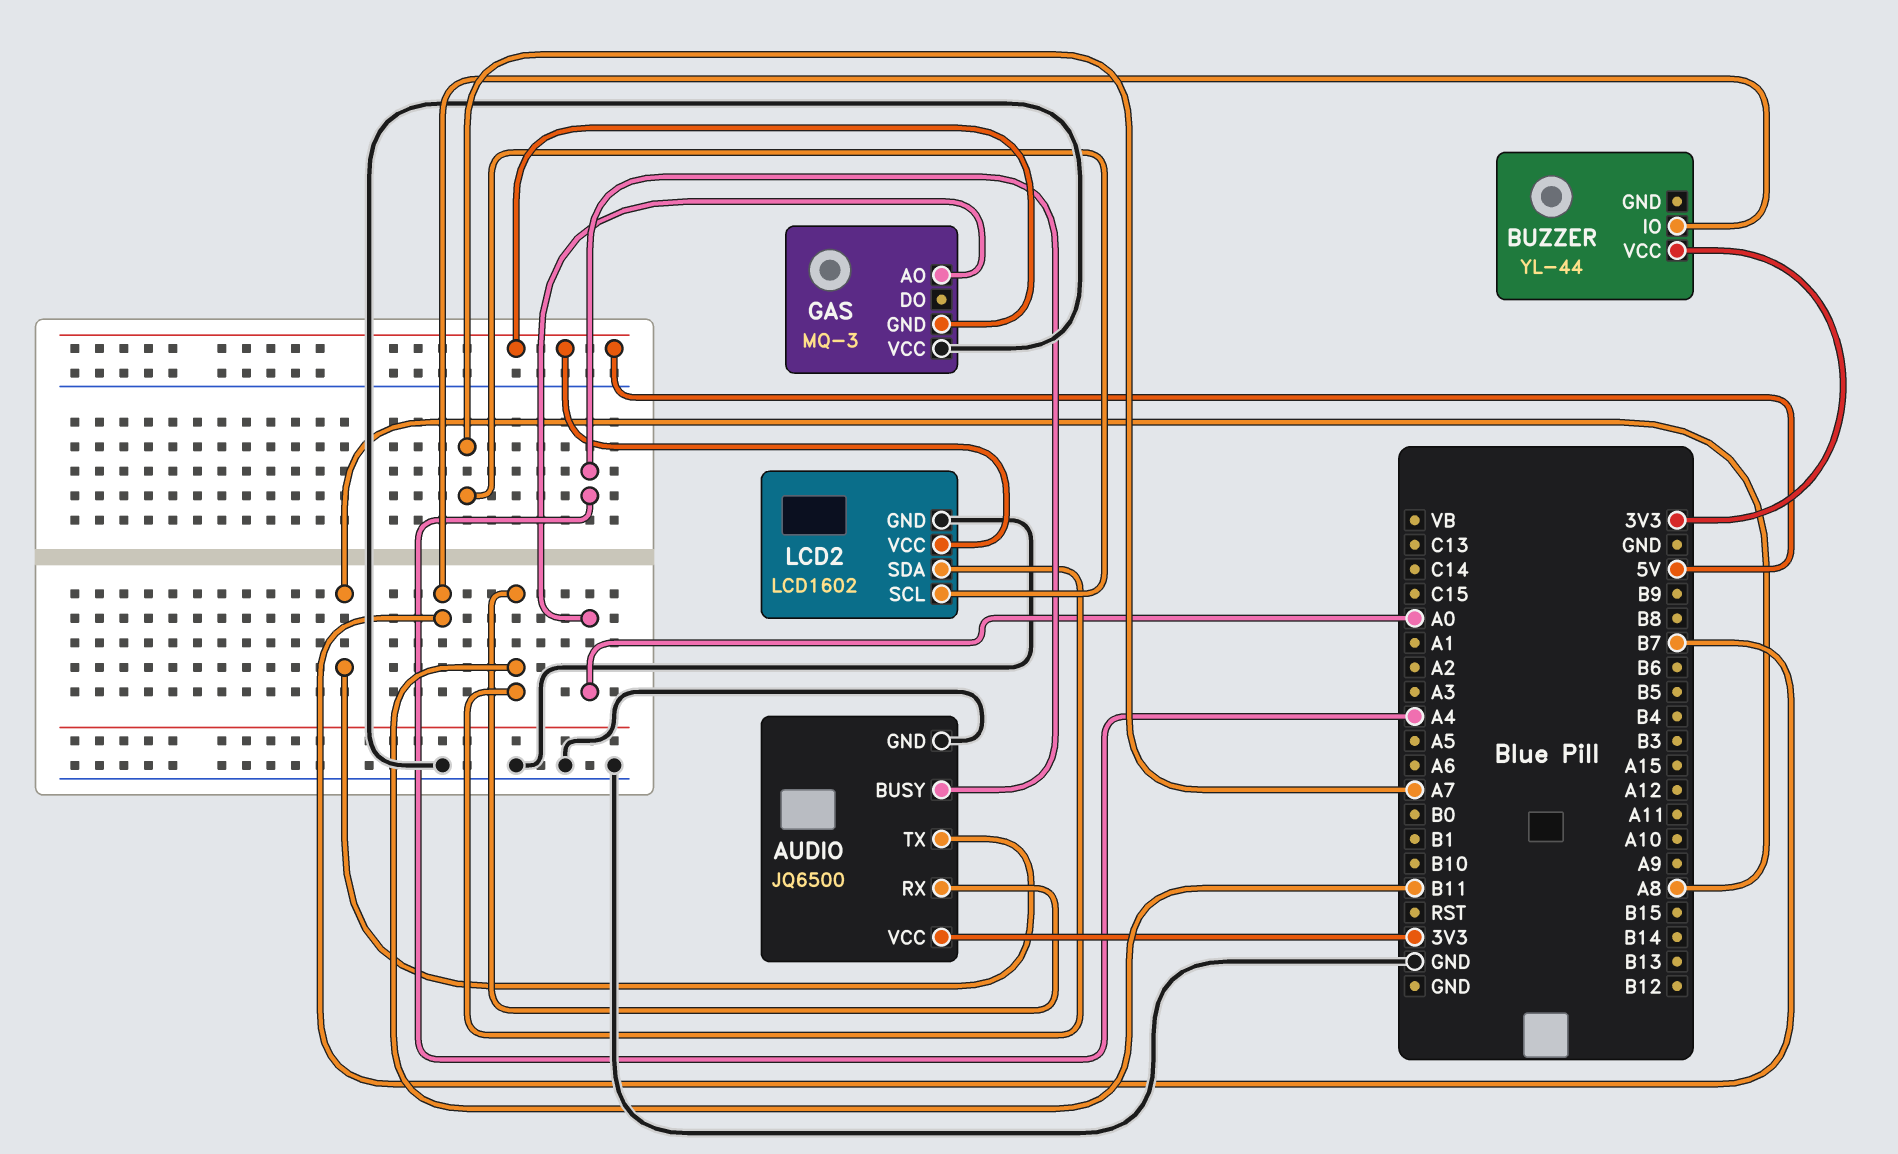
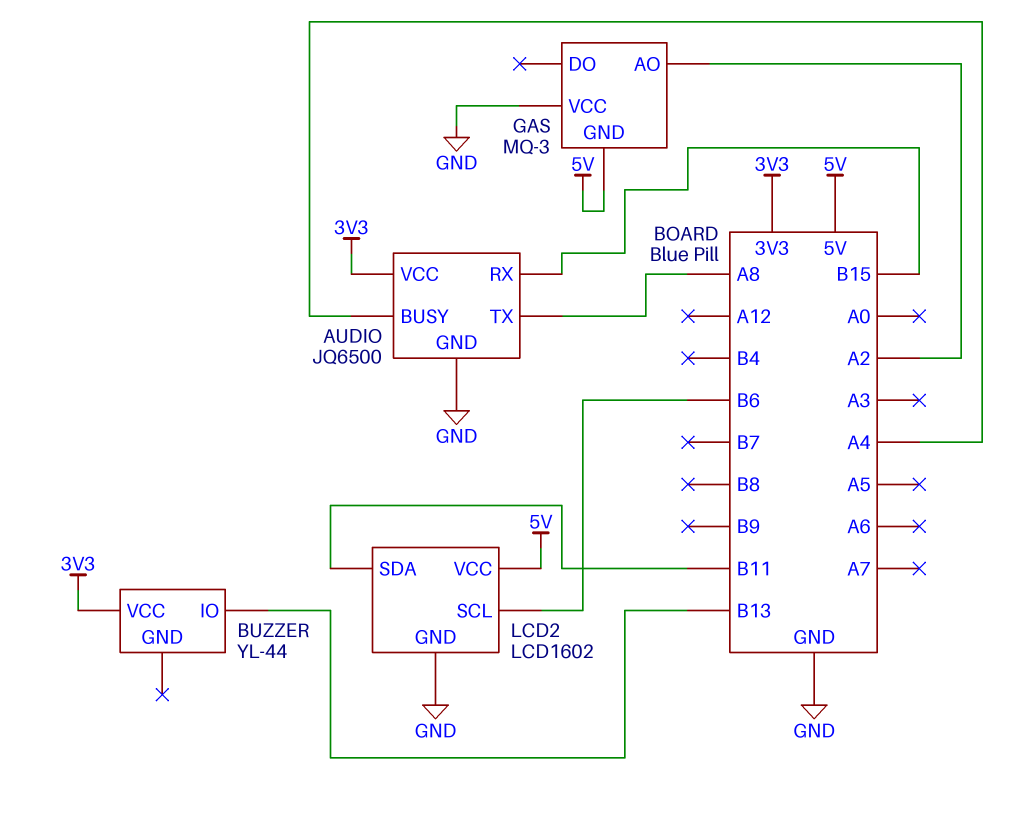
AUDIO pin RX: B11 -> B15
BUZZER pin IO: B7 -> B13
GAS pin AO: A0 -> A2
LCD2 pin SCL: A7 -> B6

